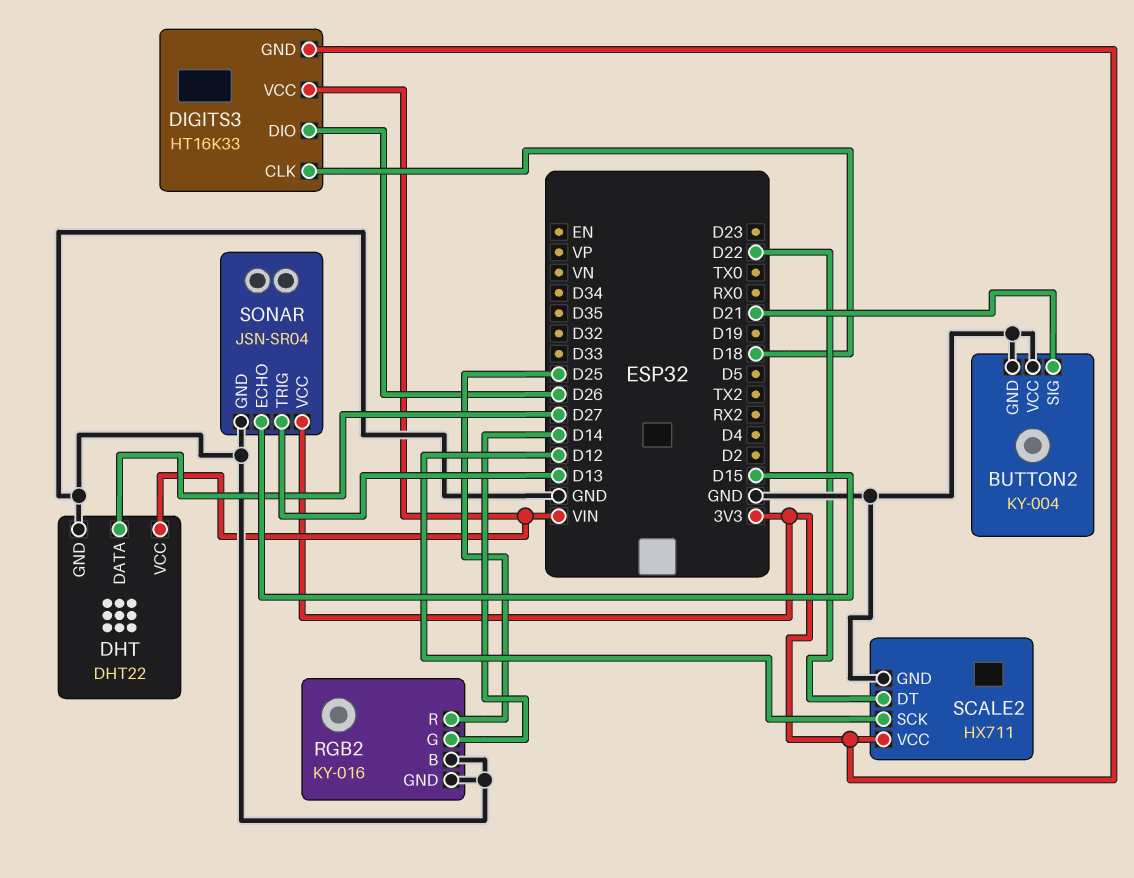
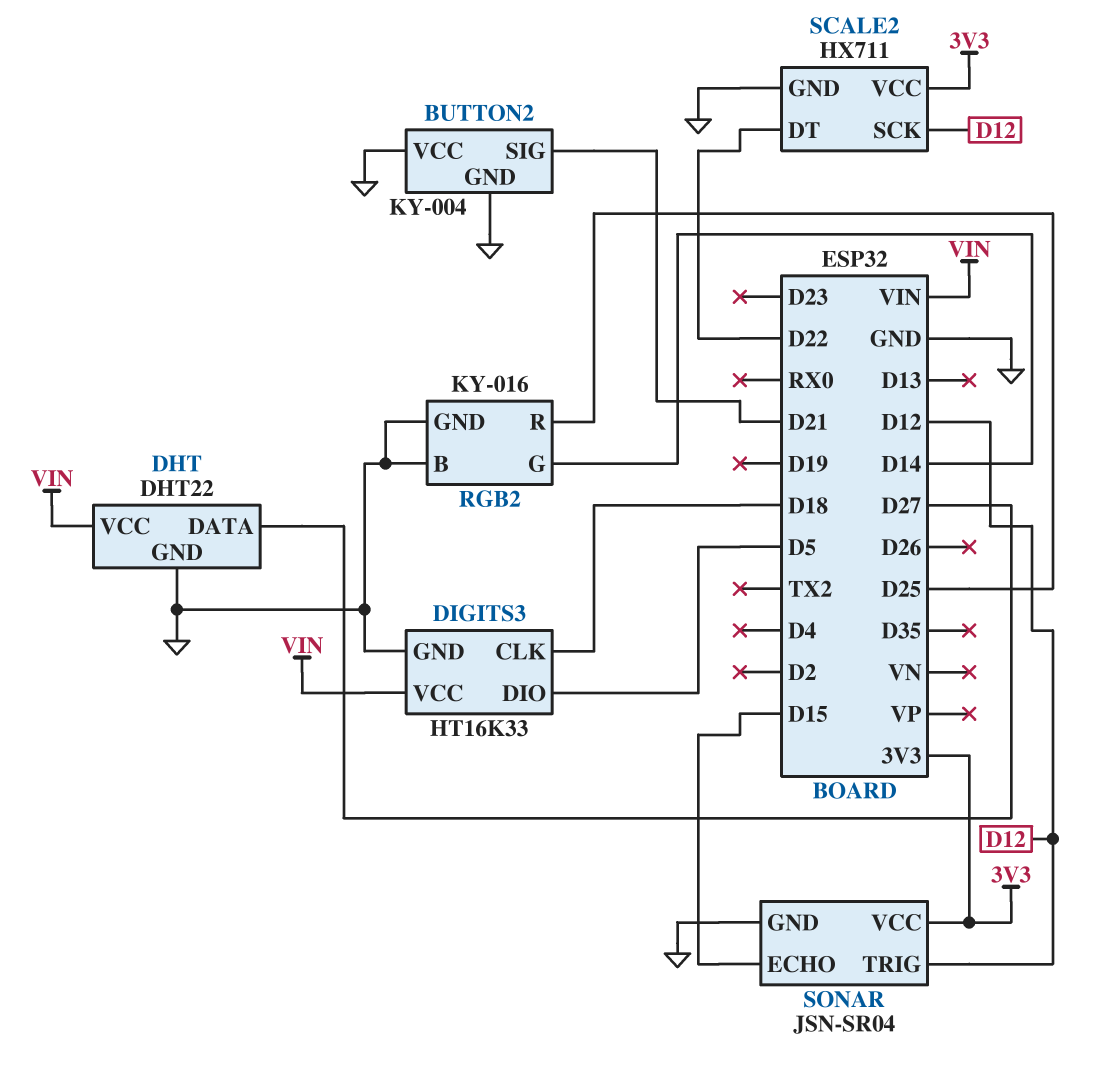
DIGITS3 pin DIO: D26 -> D5
DIGITS3 pin GND: 3V3 -> GND
SONAR pin TRIG: D13 -> D12

